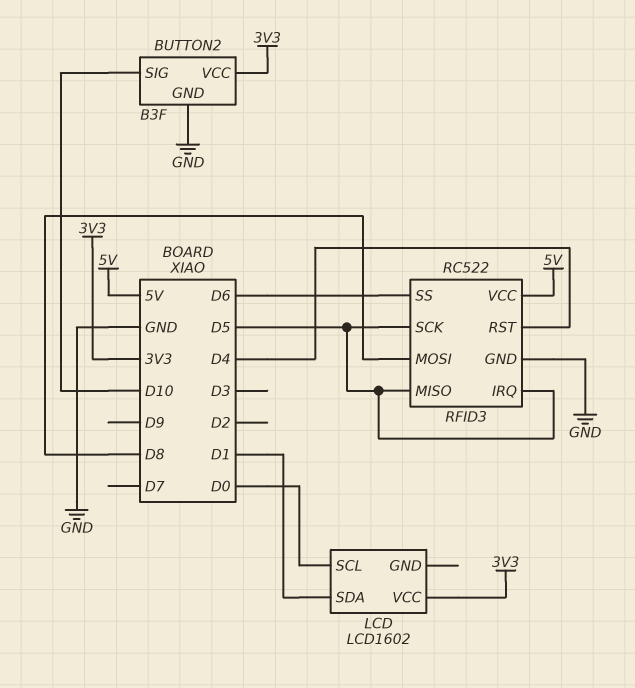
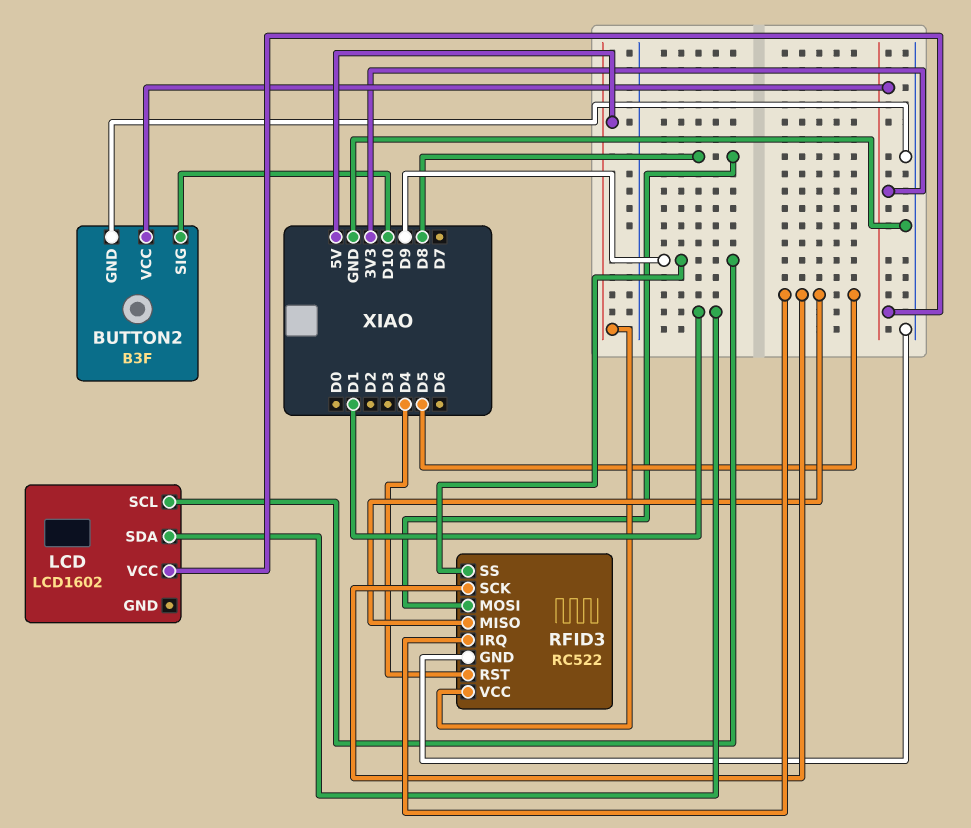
LCD pin SCL: D0 -> D9
RFID3 pin SS: D6 -> D9

